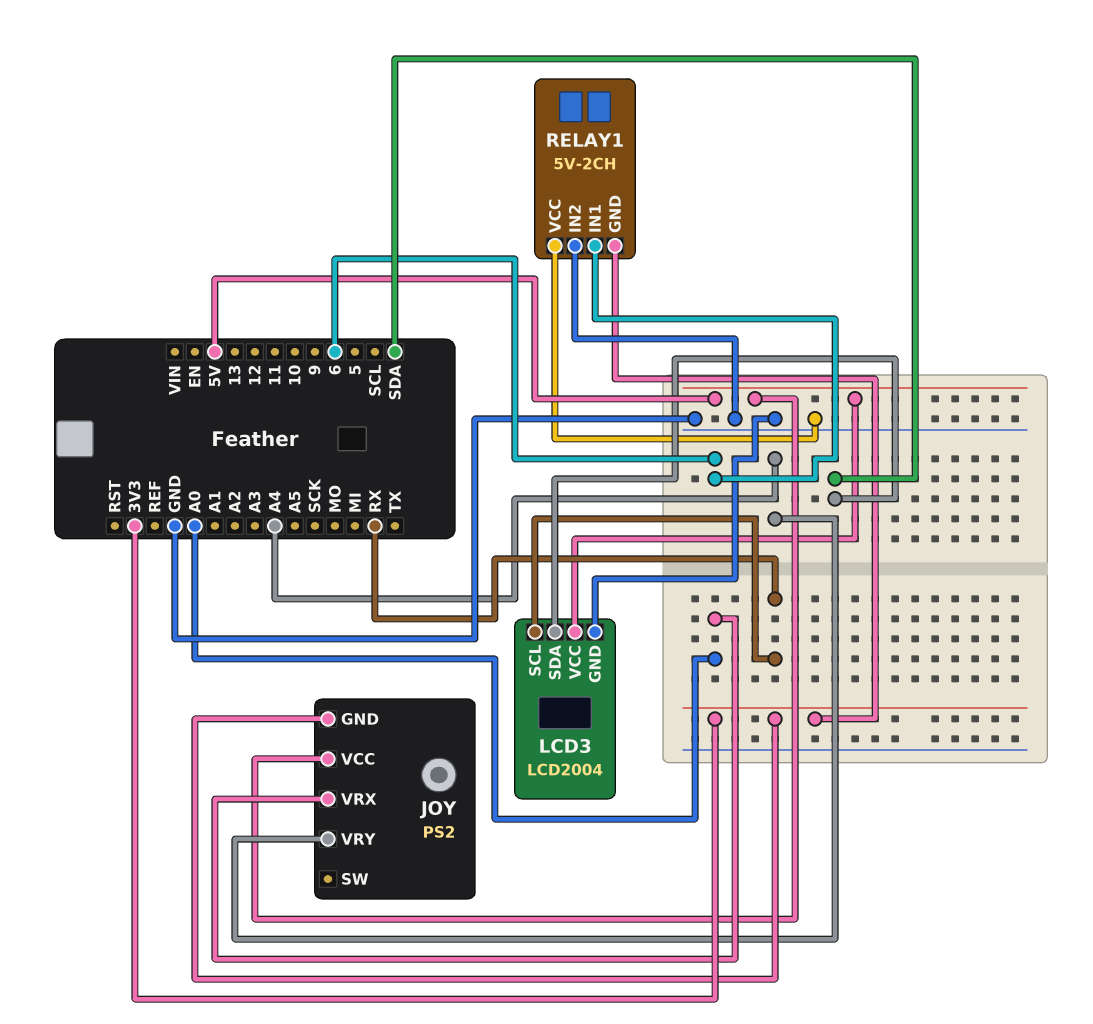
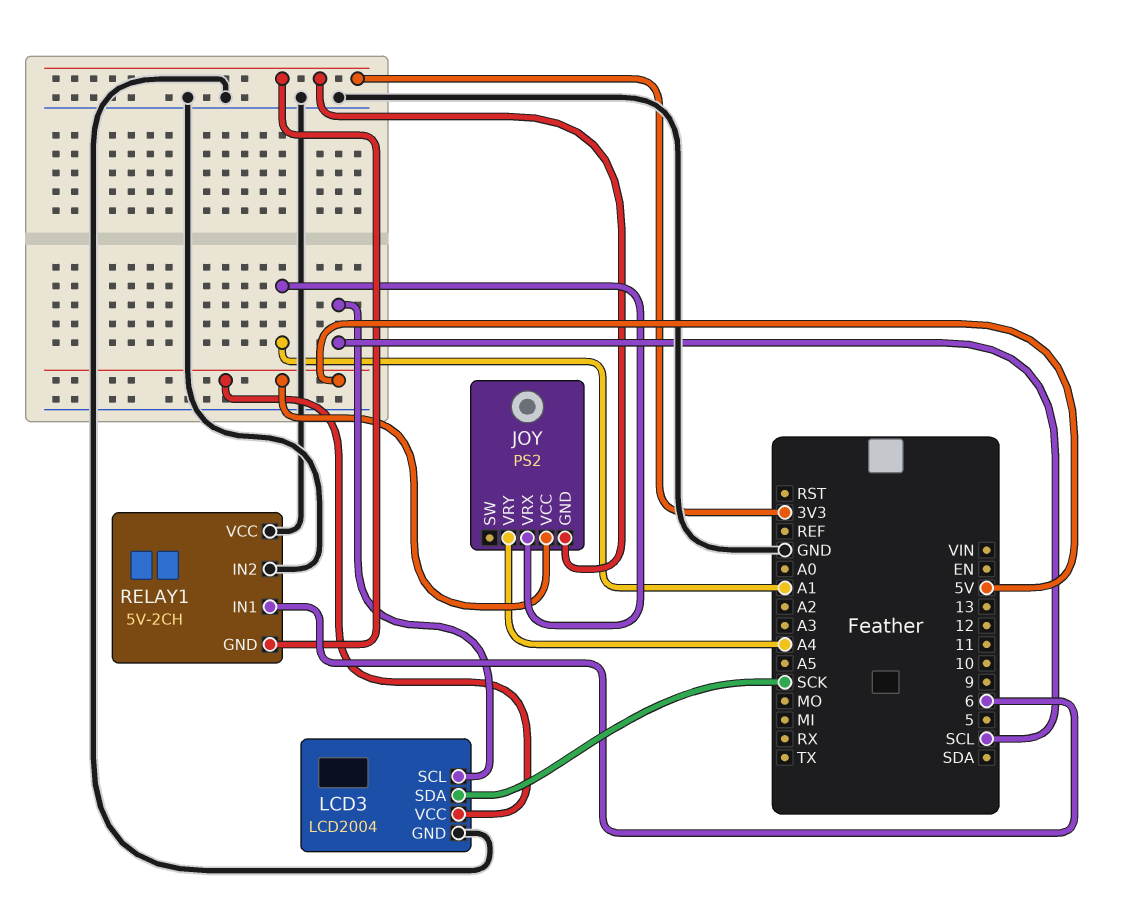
JOY pin VRX: A0 -> A1
LCD3 pin SCL: RX -> SCL
LCD3 pin SDA: SDA -> SCK

